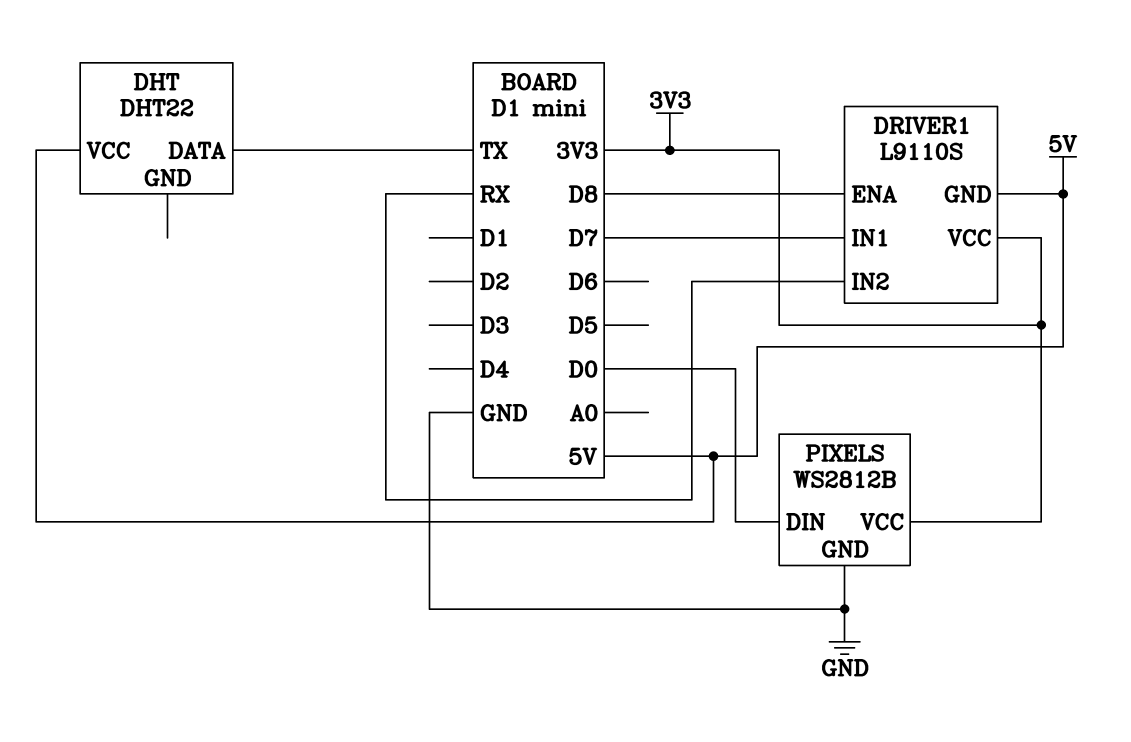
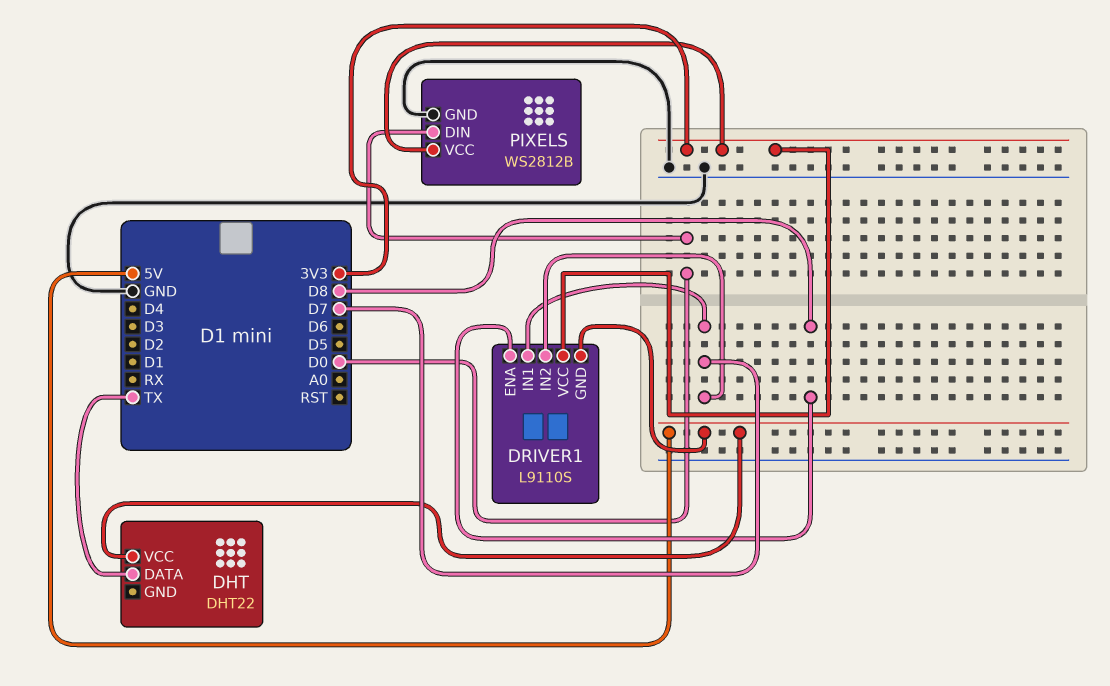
DRIVER1 pin IN2: RX -> D7

